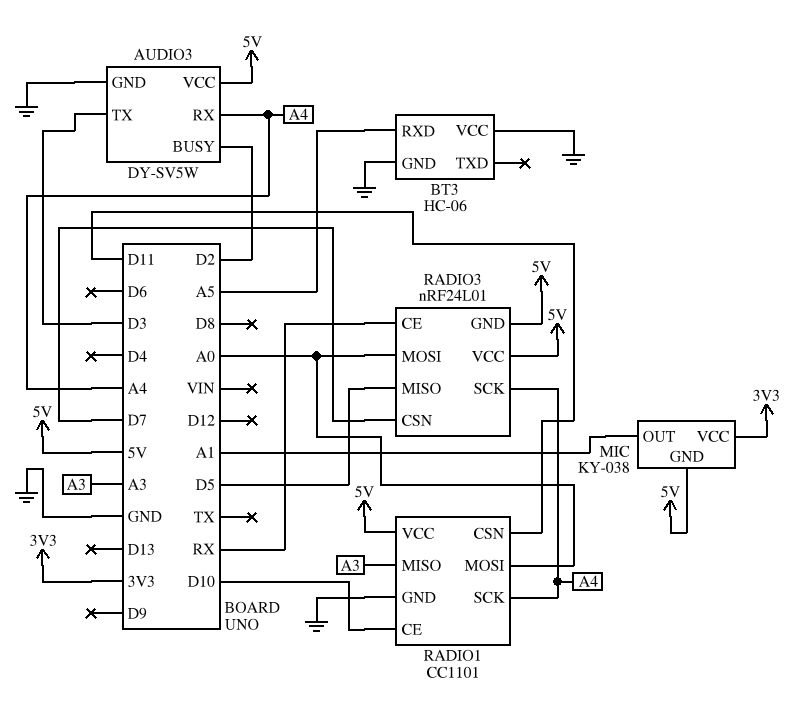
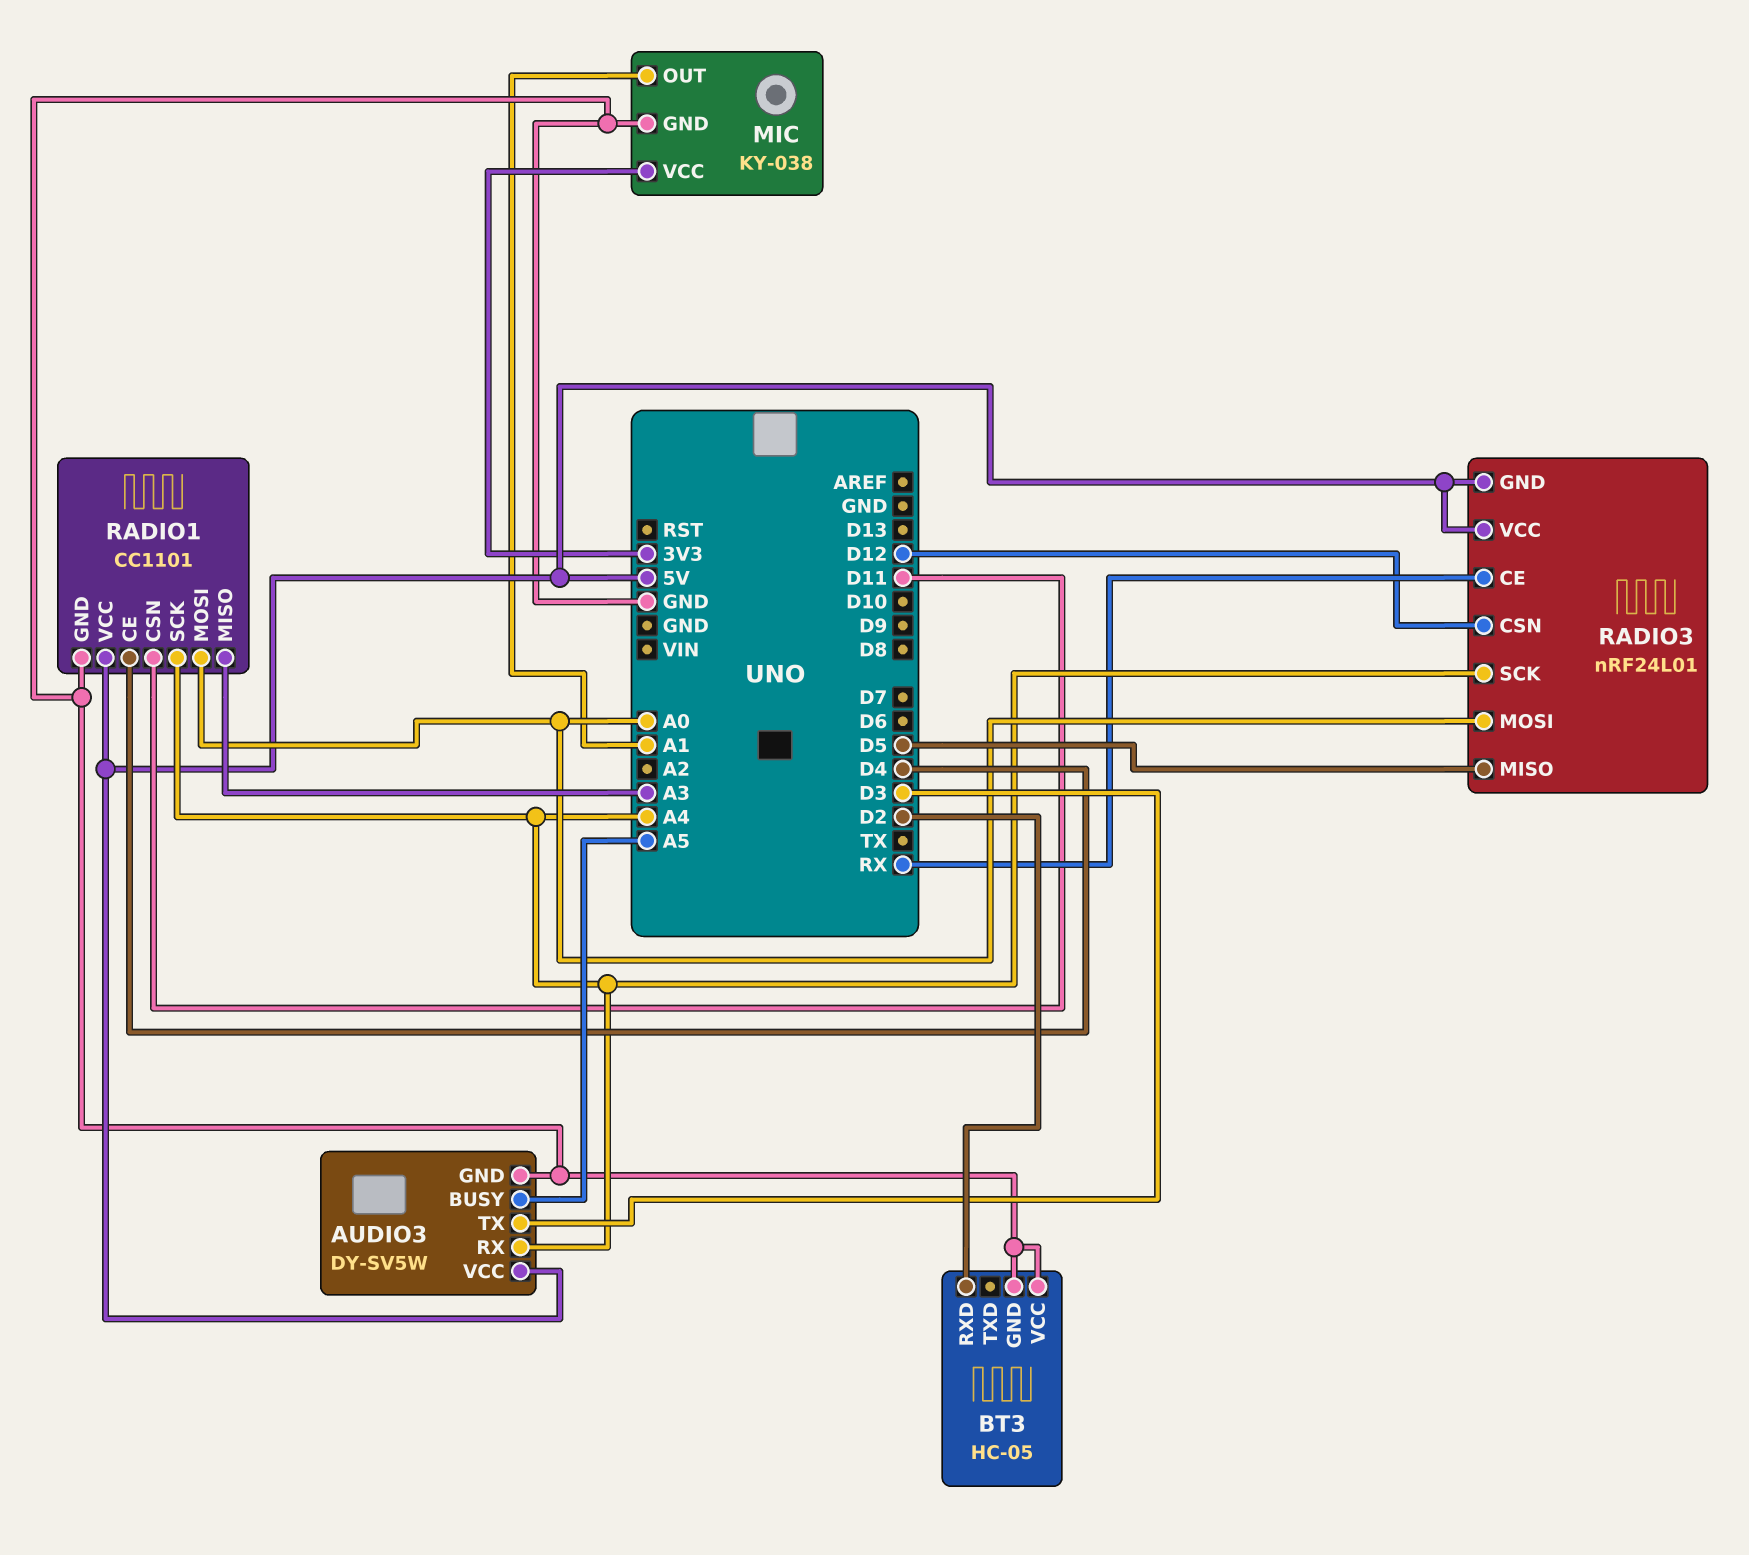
AUDIO3 pin BUSY: D2 -> A5
BT3: HC-06 -> HC-05
BT3 pin RXD: A5 -> D2
MIC pin GND: 5V -> GND
RADIO1 pin CE: D10 -> D4
RADIO3 pin CSN: D7 -> D12

